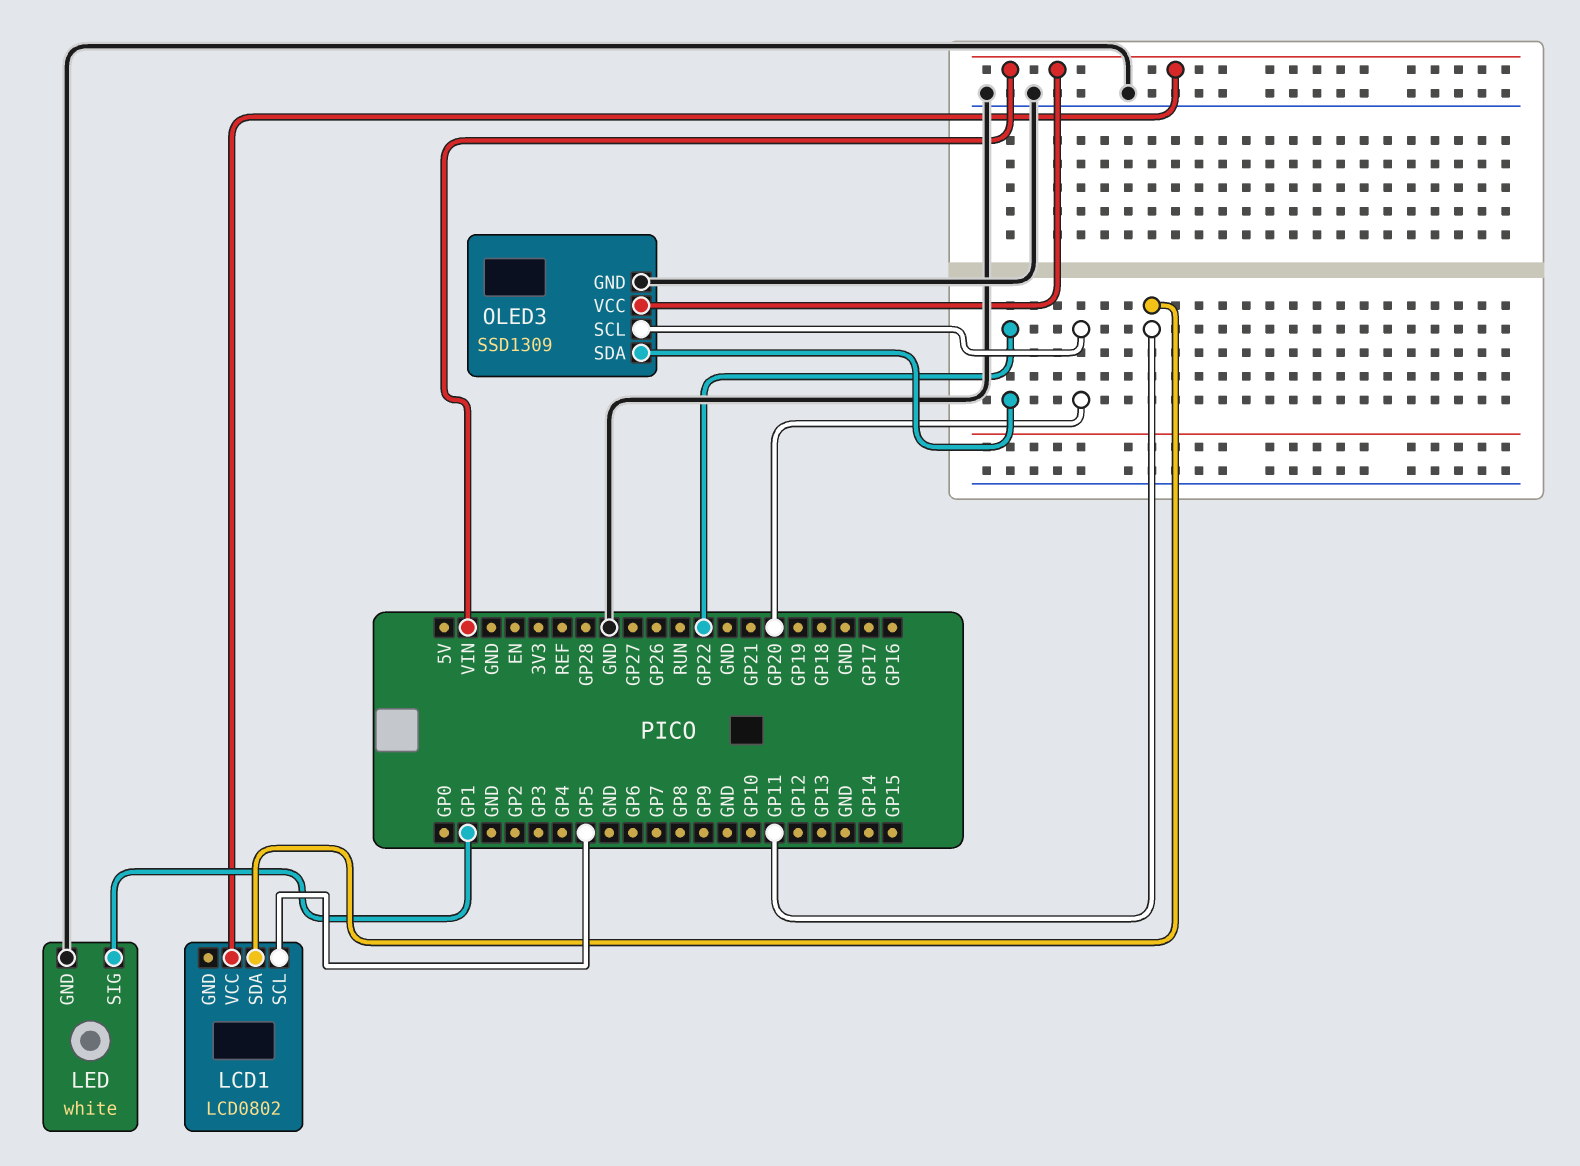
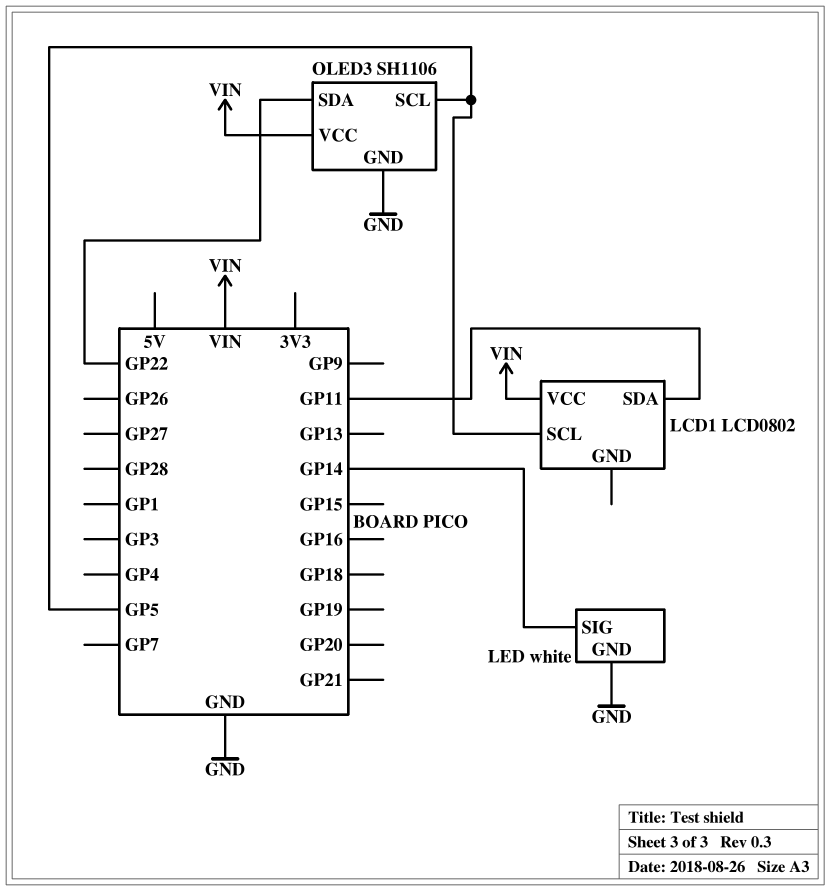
LED pin SIG: GP1 -> GP14
OLED3: SSD1309 -> SH1106
OLED3 pin SCL: GP20 -> GP5

